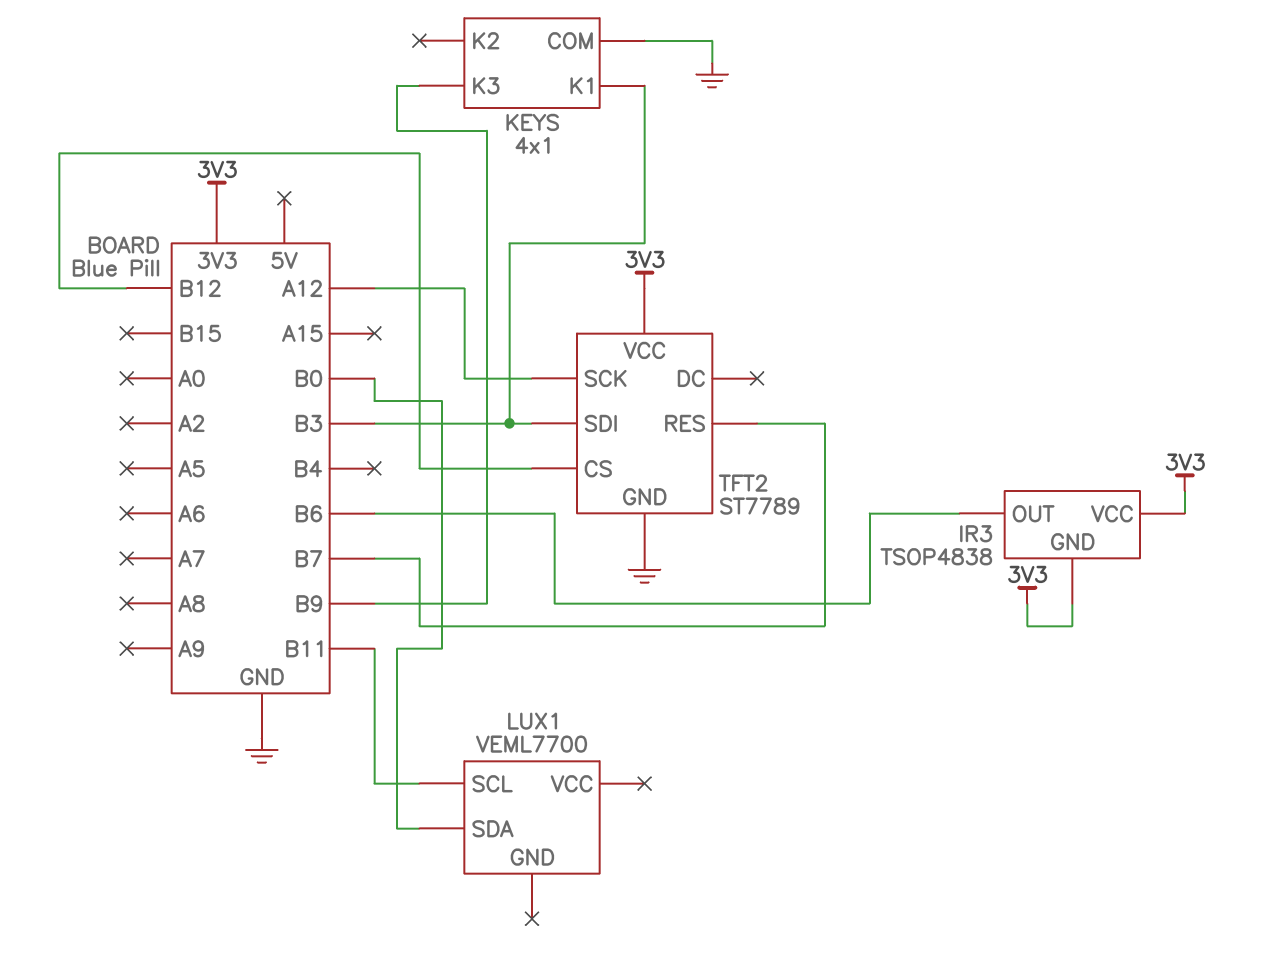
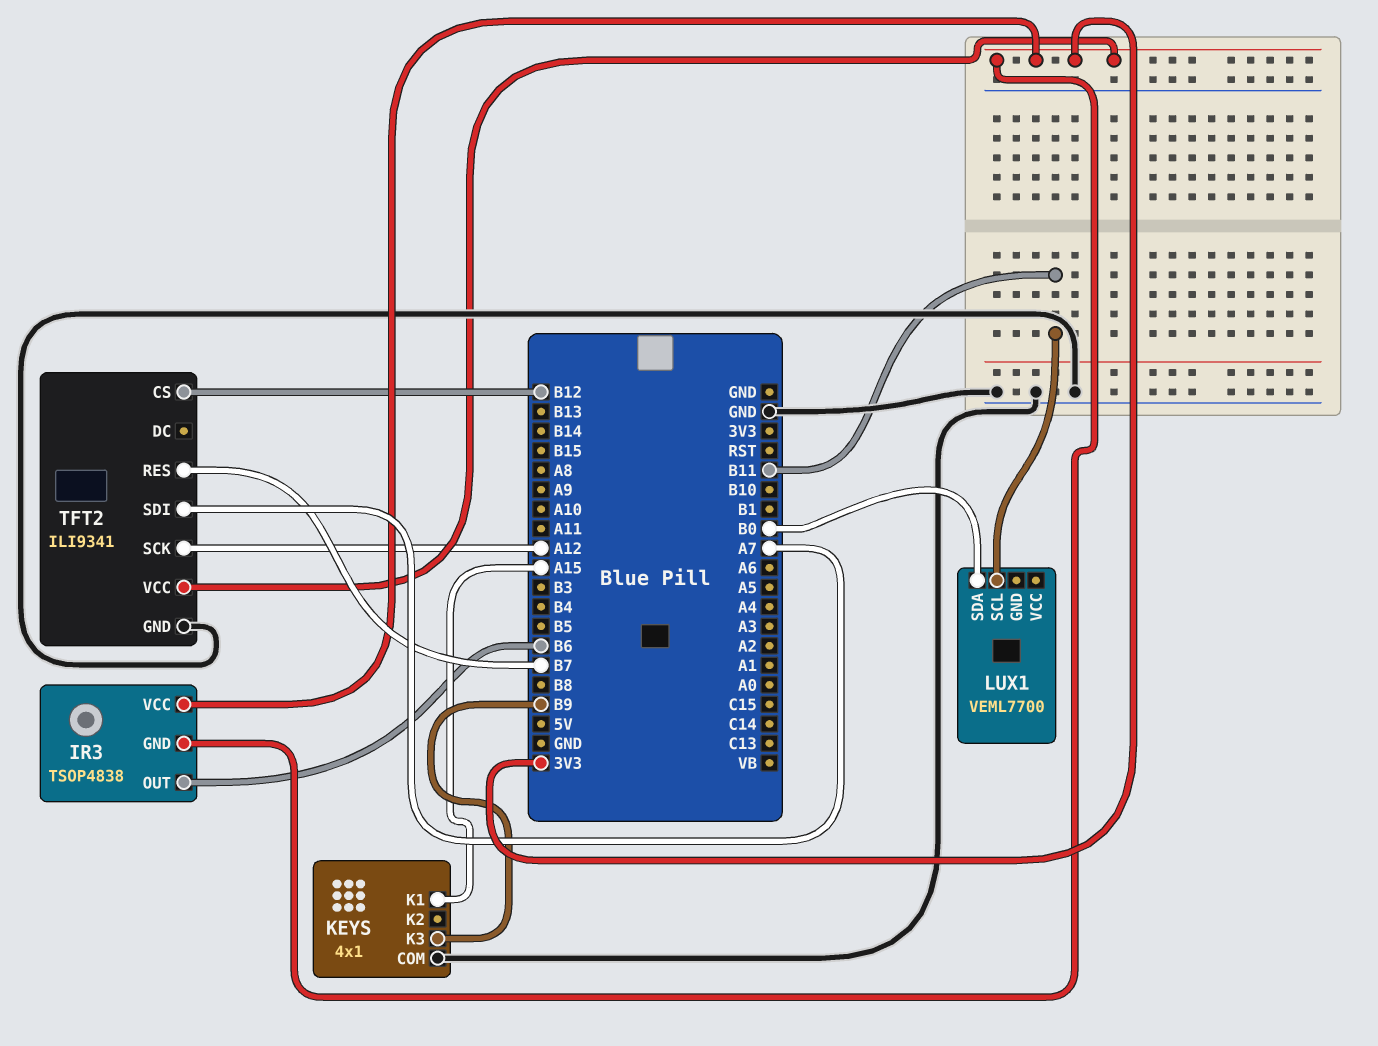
KEYS pin K1: B3 -> A15
TFT2: ST7789 -> ILI9341
TFT2 pin SDI: B3 -> A7

